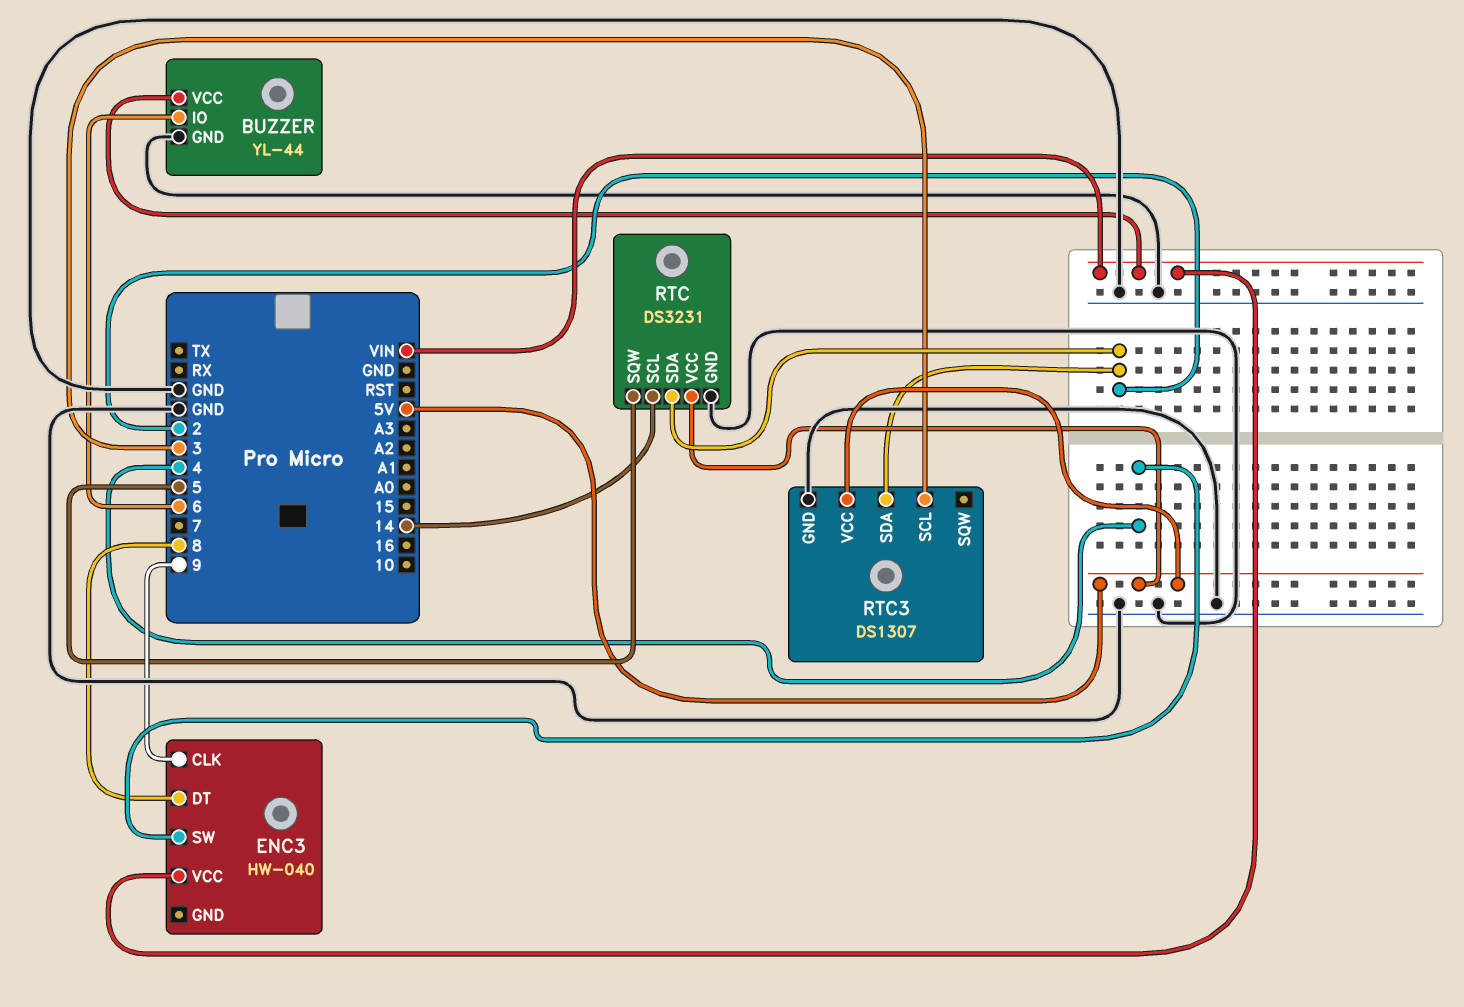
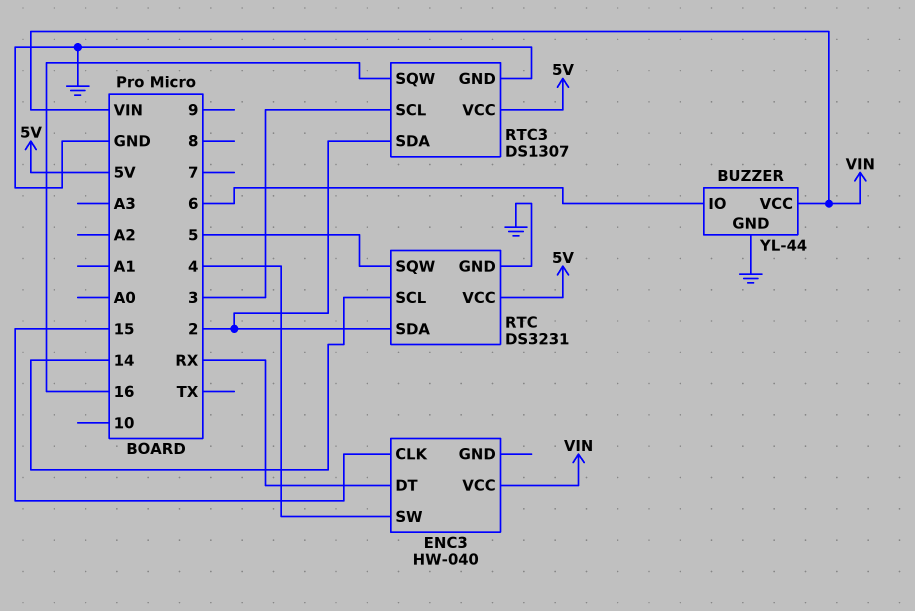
ENC3 pin CLK: 9 -> 15
ENC3 pin DT: 8 -> RX
RTC3 pin SQW: none -> 16

